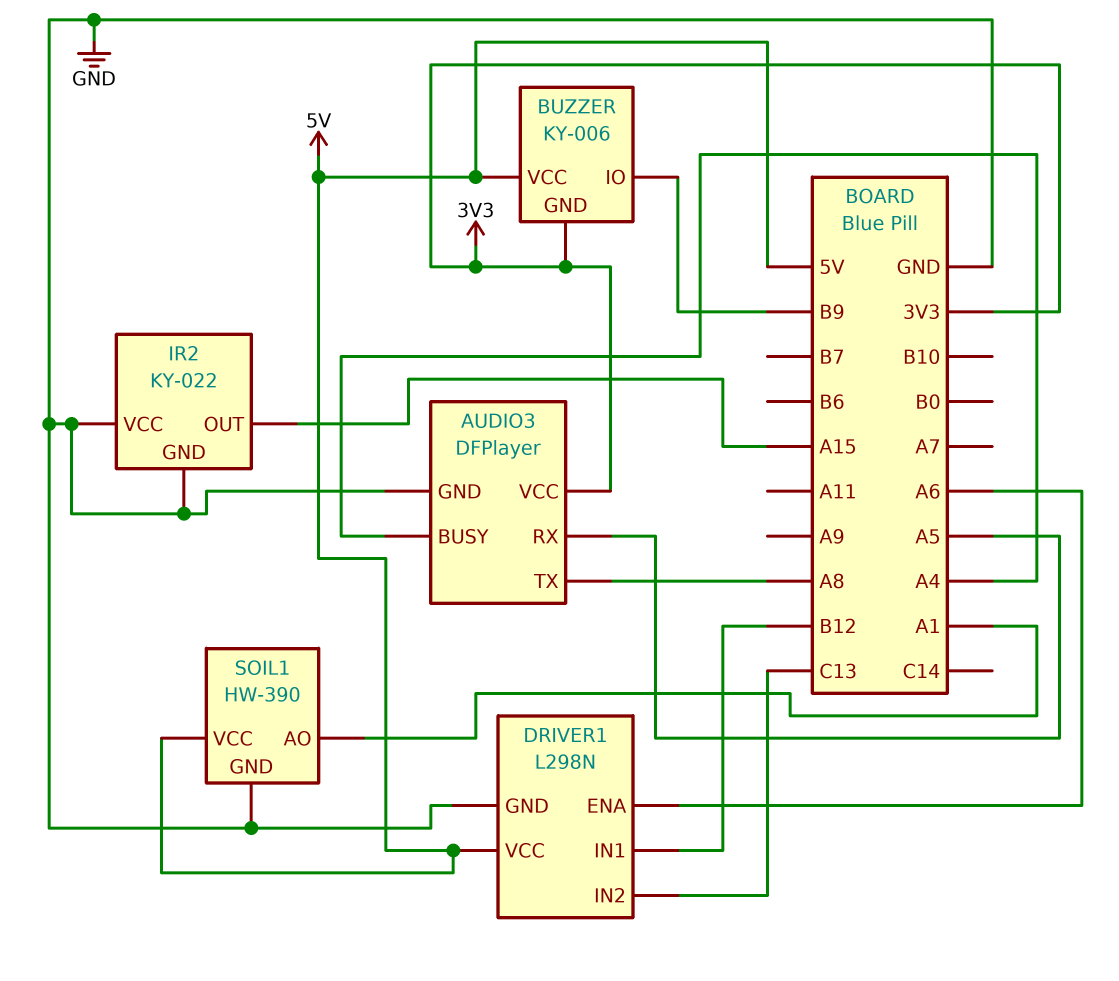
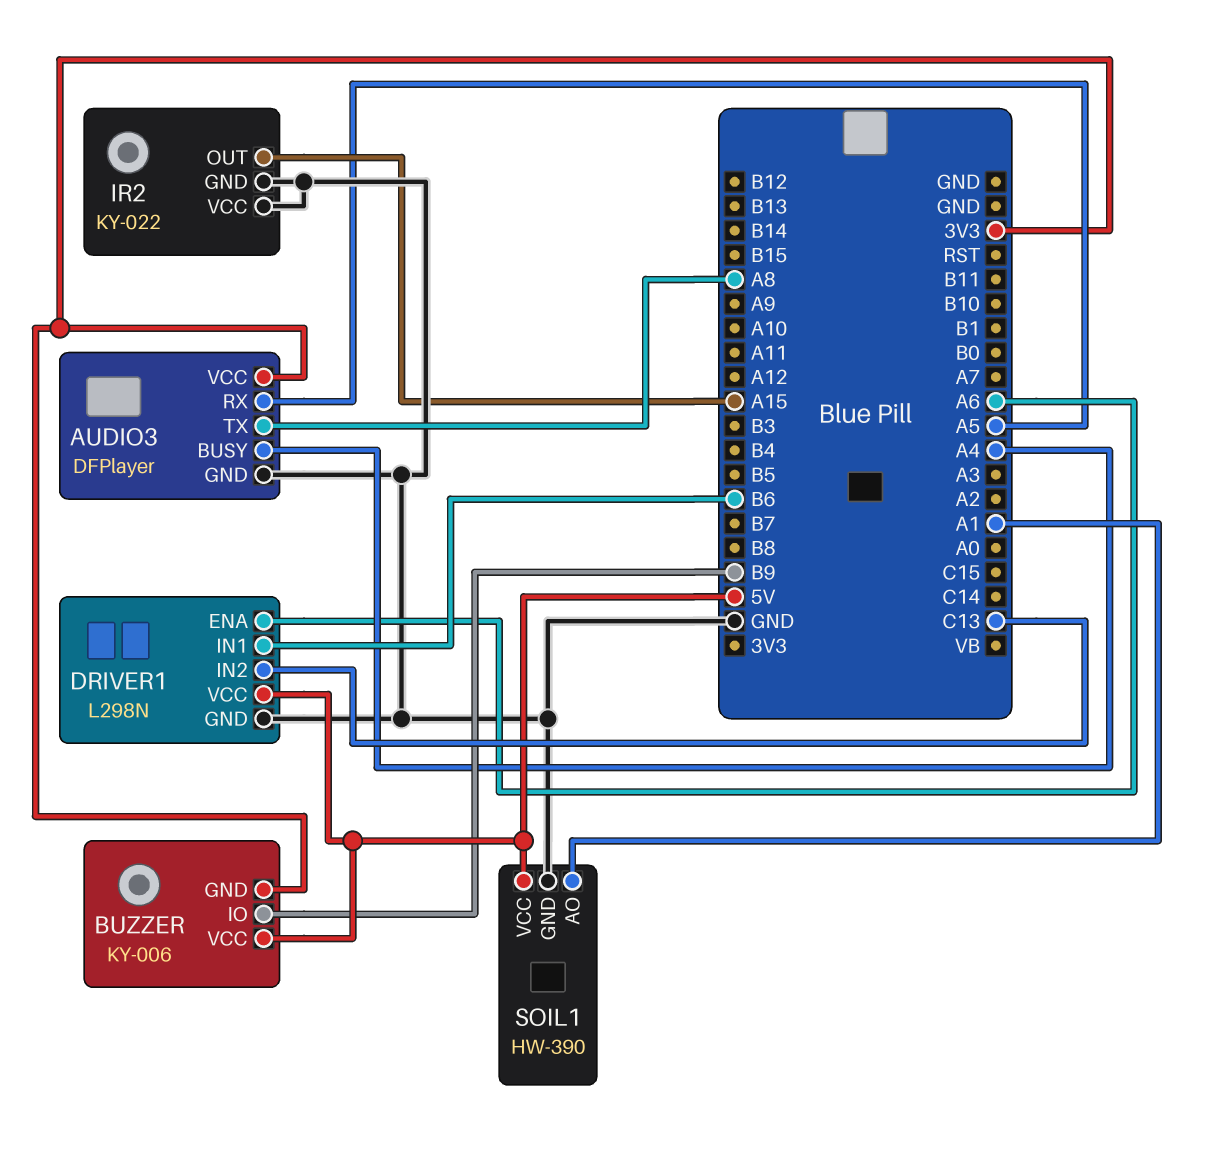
DRIVER1 pin IN1: B12 -> B6

